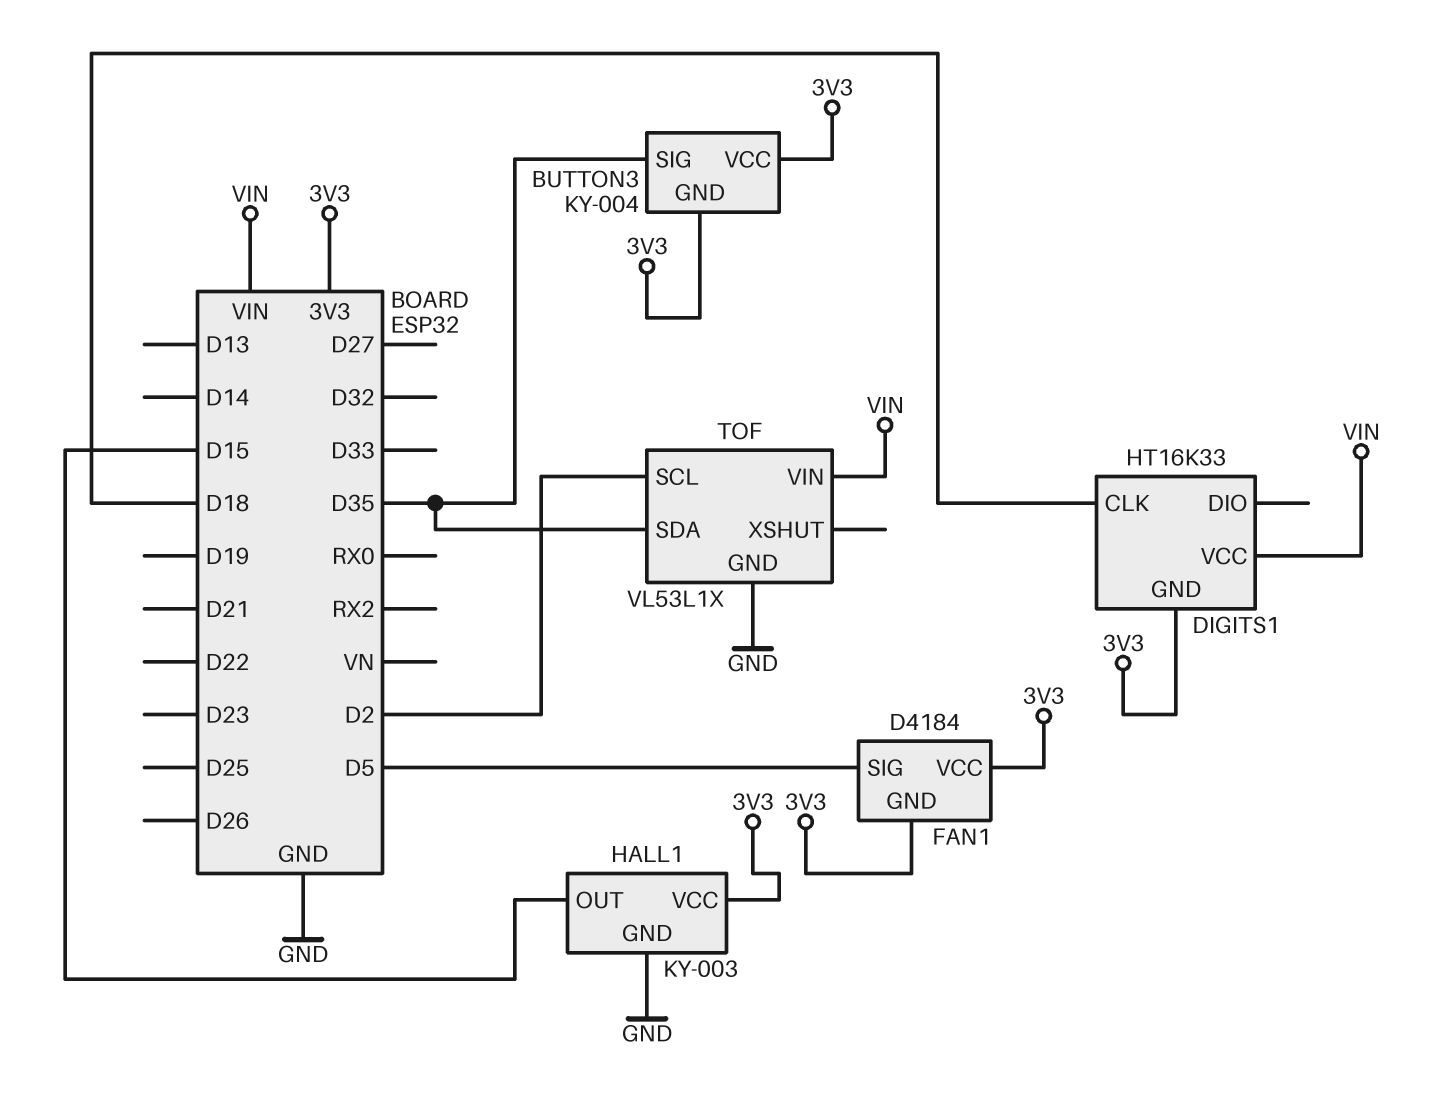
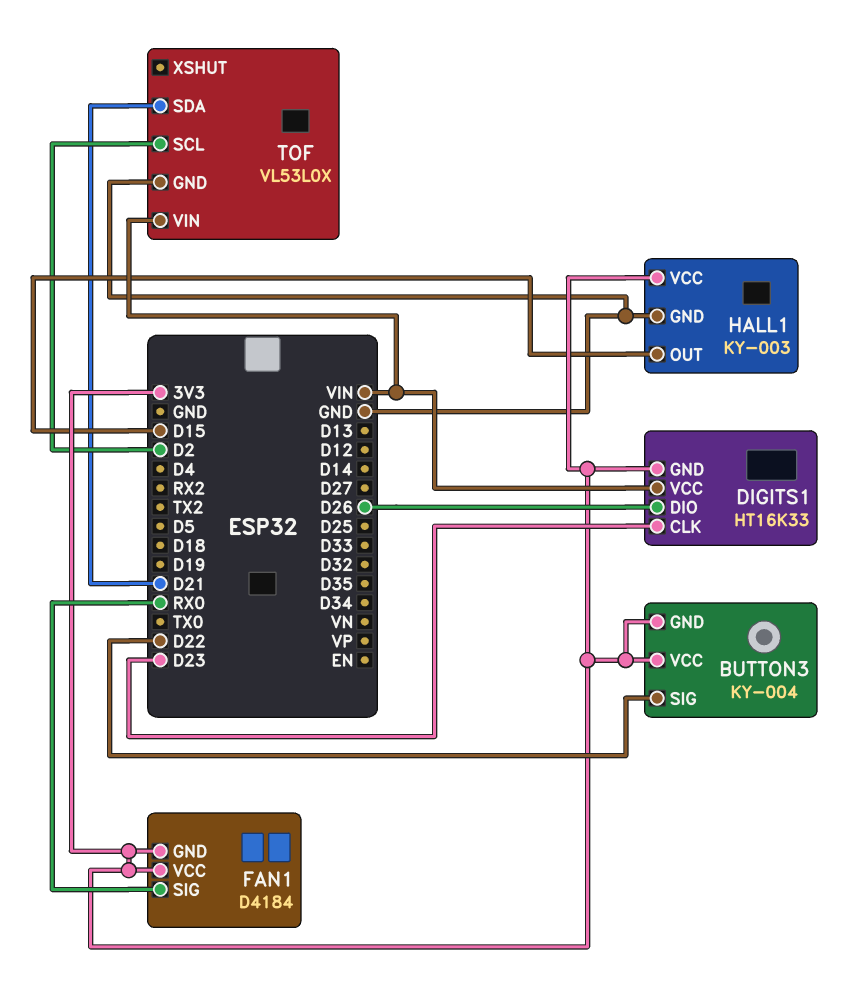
BUTTON3 pin SIG: D35 -> D22
DIGITS1 pin CLK: D18 -> D23
DIGITS1 pin DIO: none -> D26
FAN1 pin SIG: D5 -> RX0
TOF: VL53L1X -> VL53L0X
TOF pin SDA: D35 -> D21

